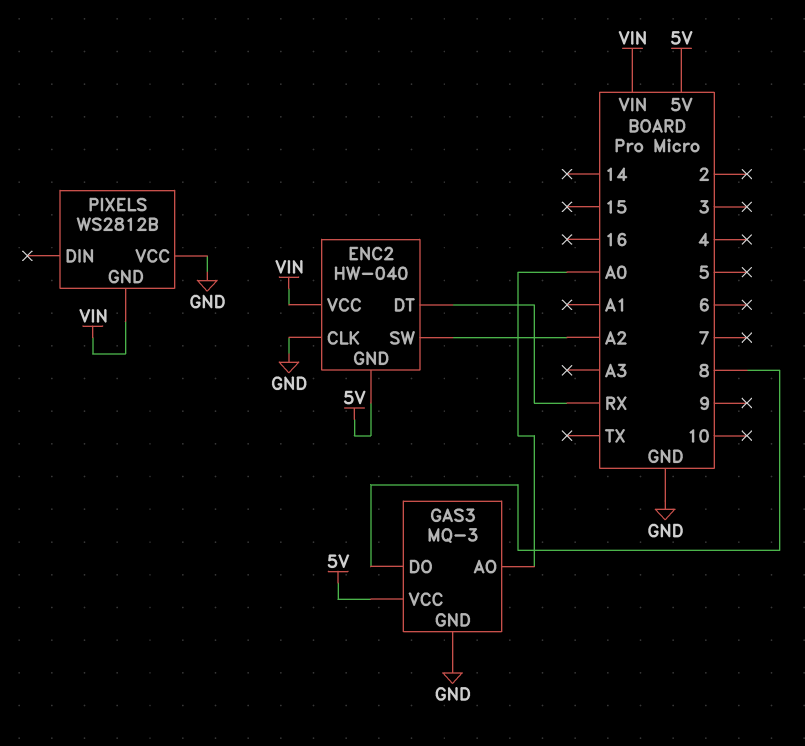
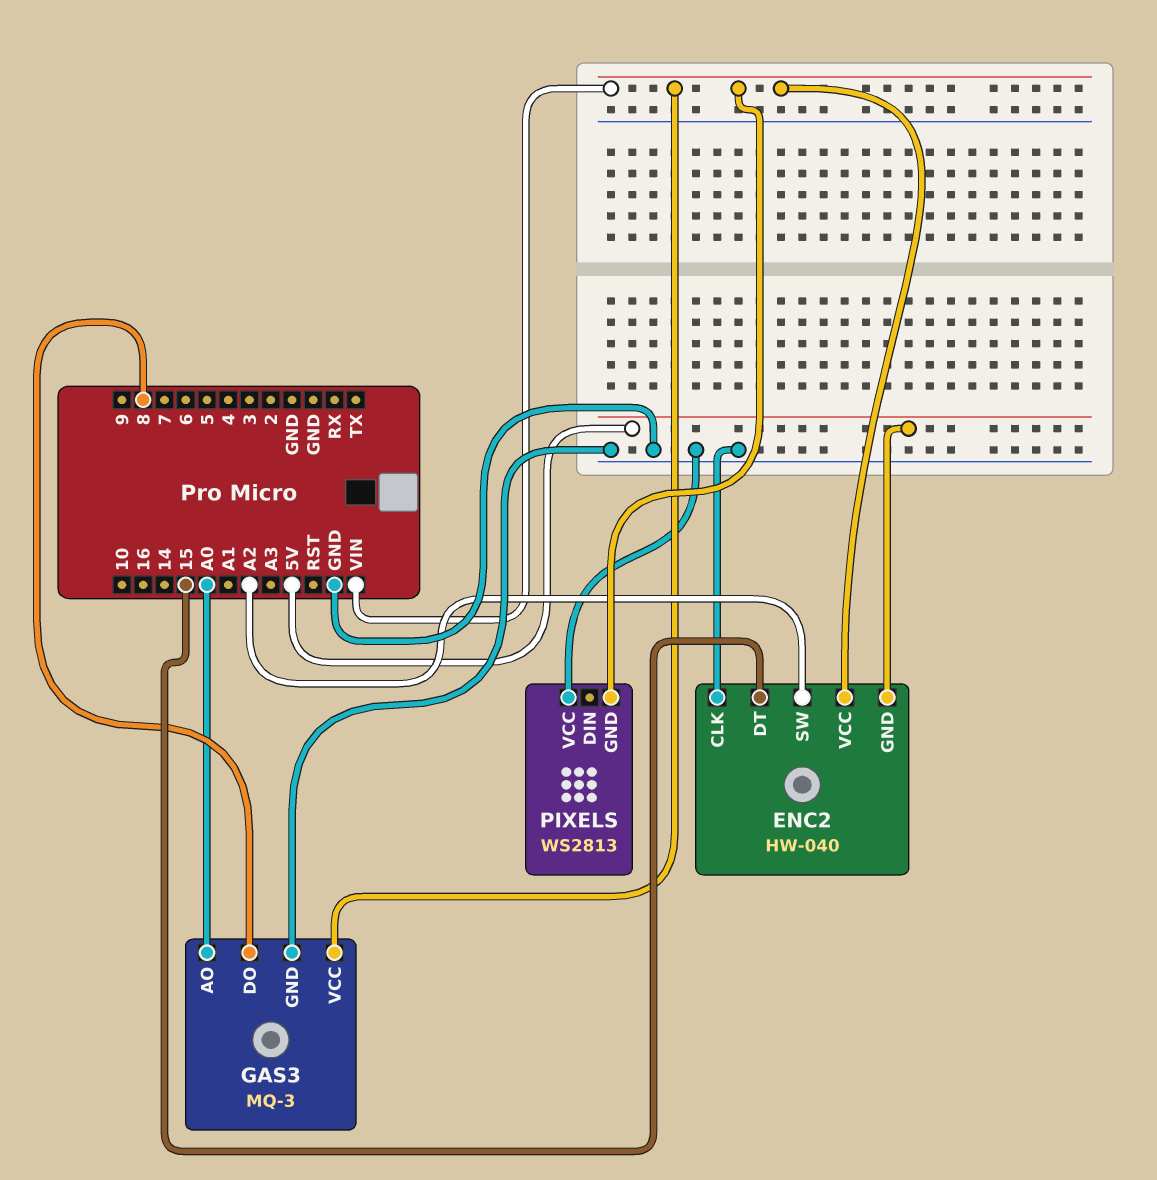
ENC2 pin DT: RX -> 15
GAS3 pin VCC: 5V -> VIN
PIXELS: WS2812B -> WS2813

